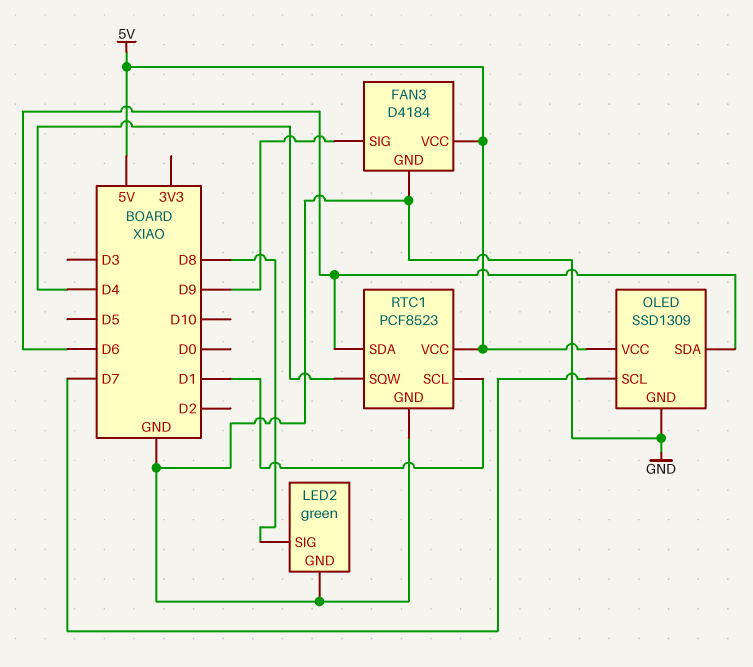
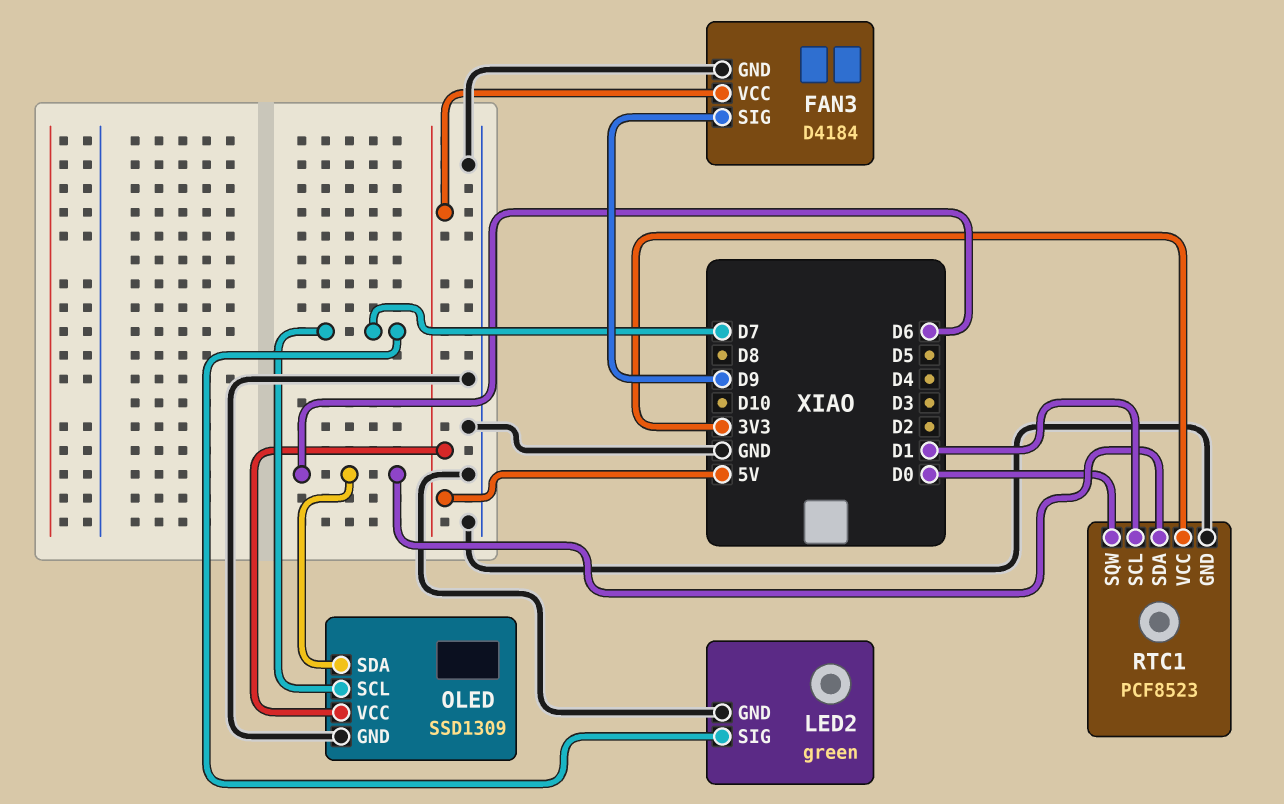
LED2 pin SIG: D8 -> D7
RTC1 pin SQW: D4 -> D0
RTC1 pin VCC: 5V -> 3V3

